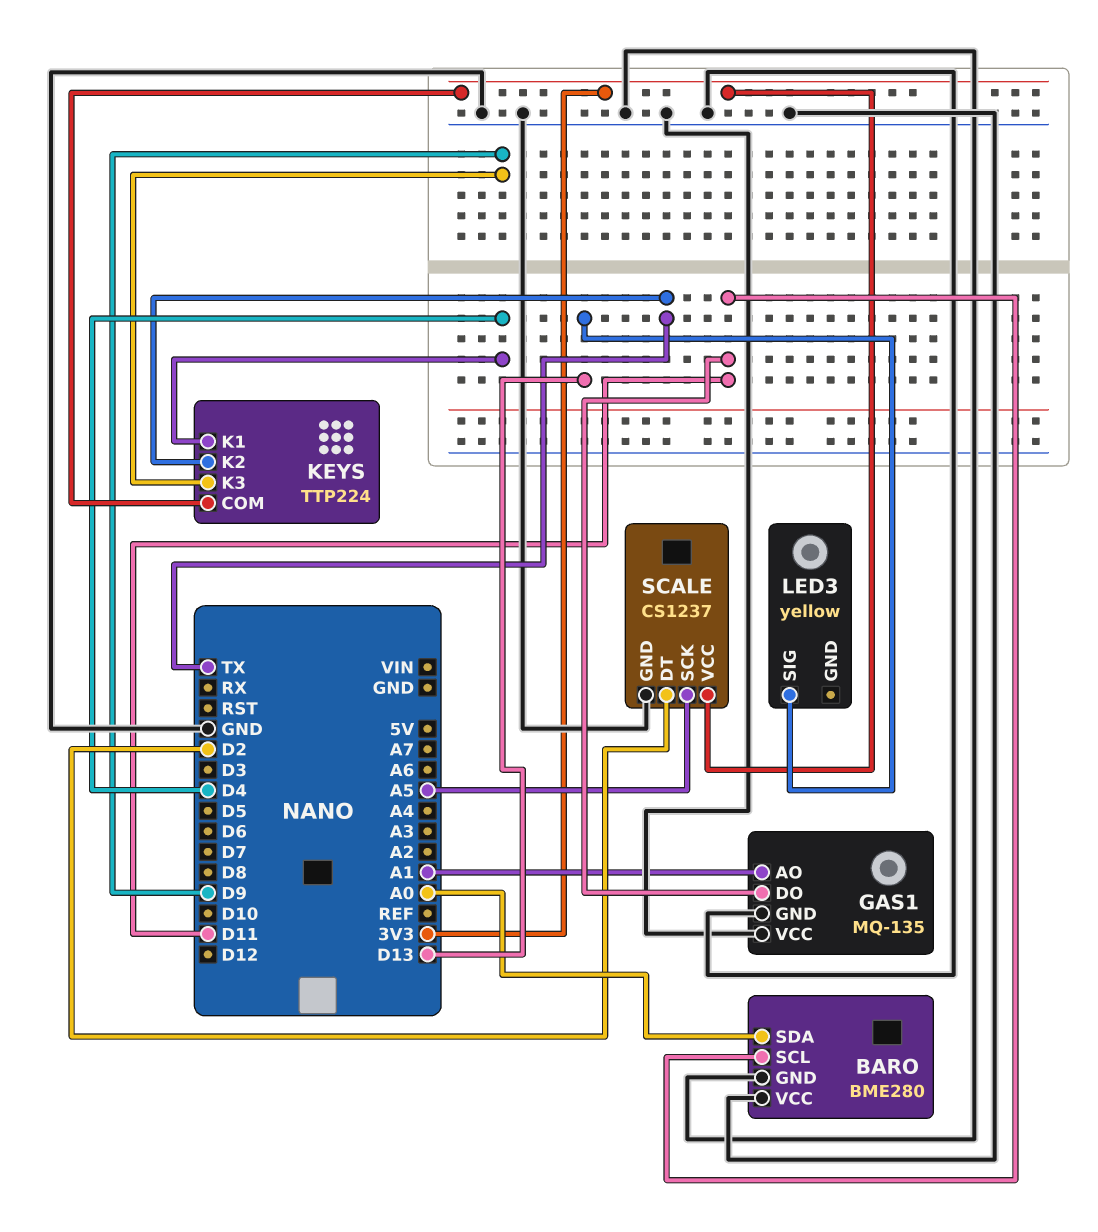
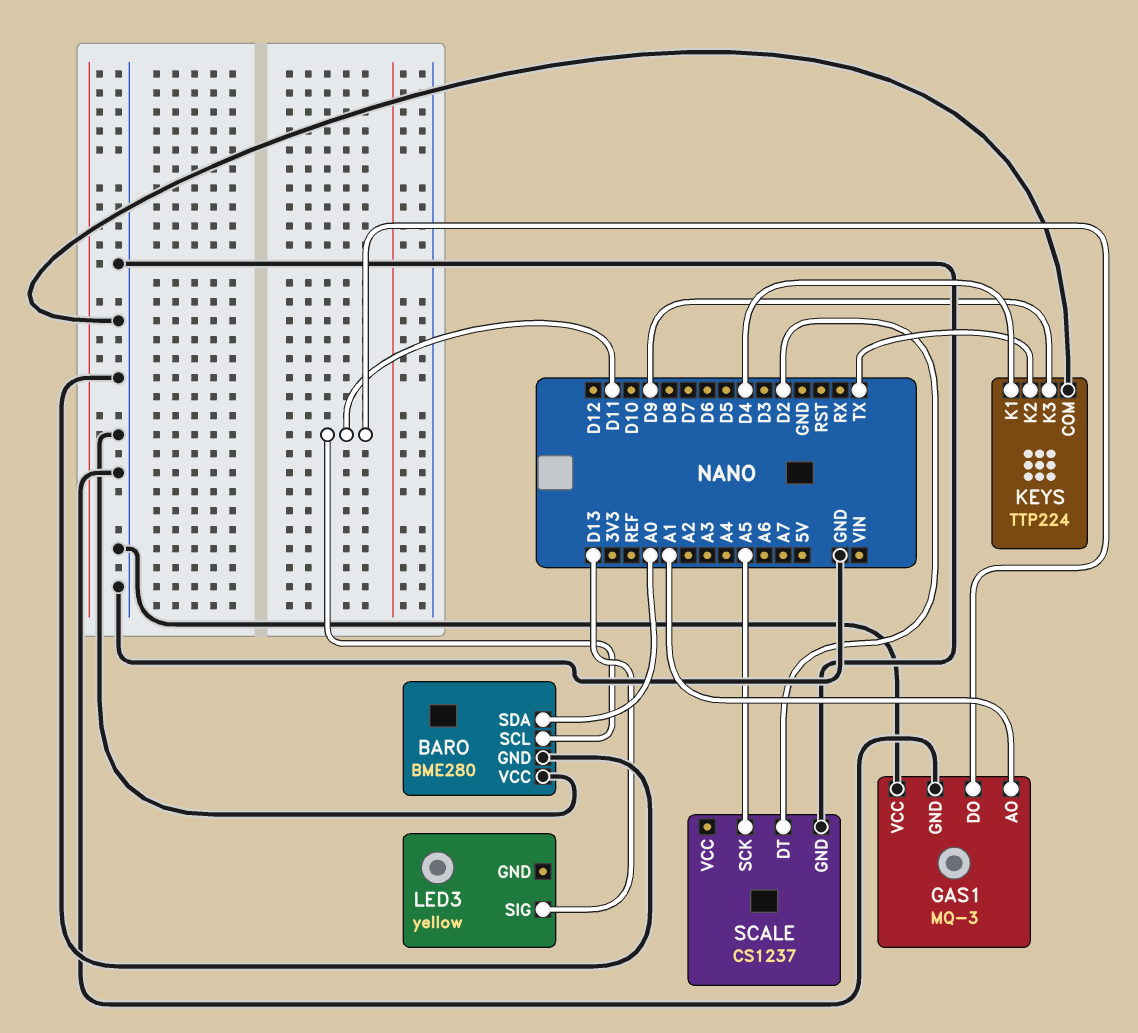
GAS1: MQ-135 -> MQ-3
KEYS pin COM: 3V3 -> GND
SCALE pin VCC: 3V3 -> none

